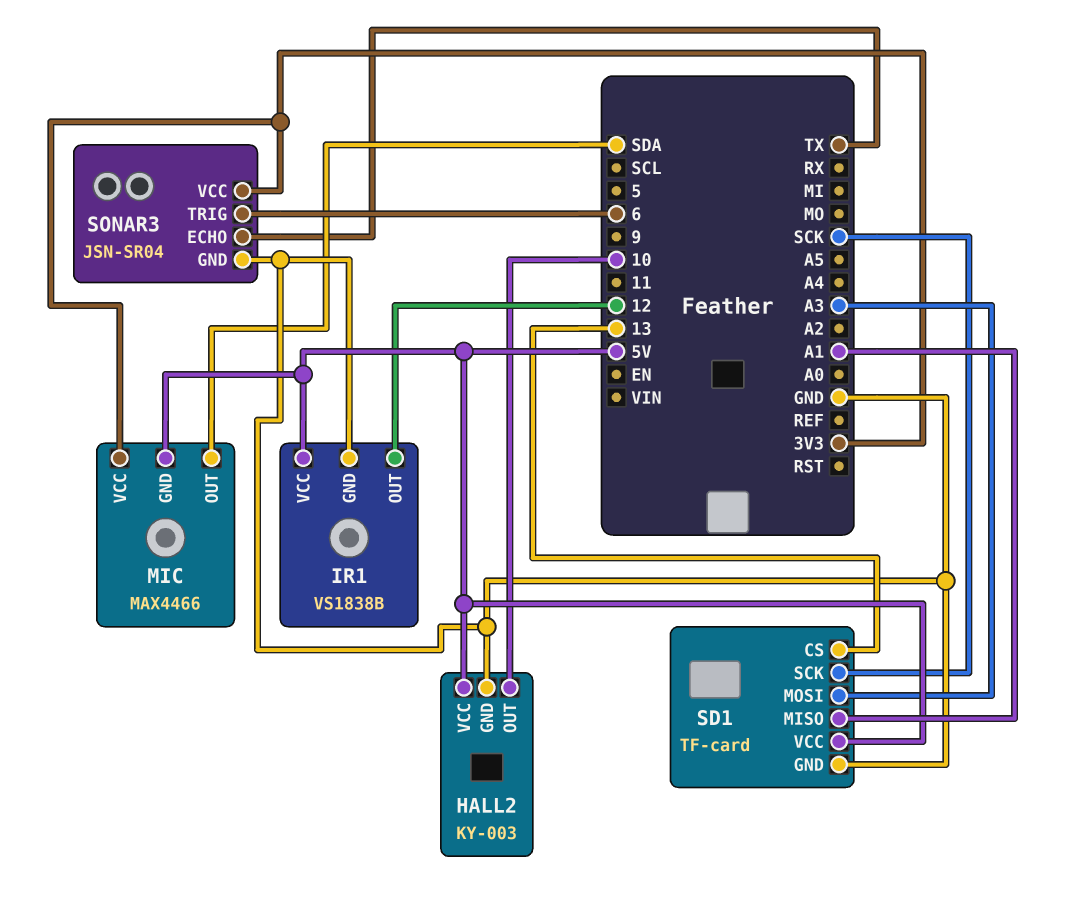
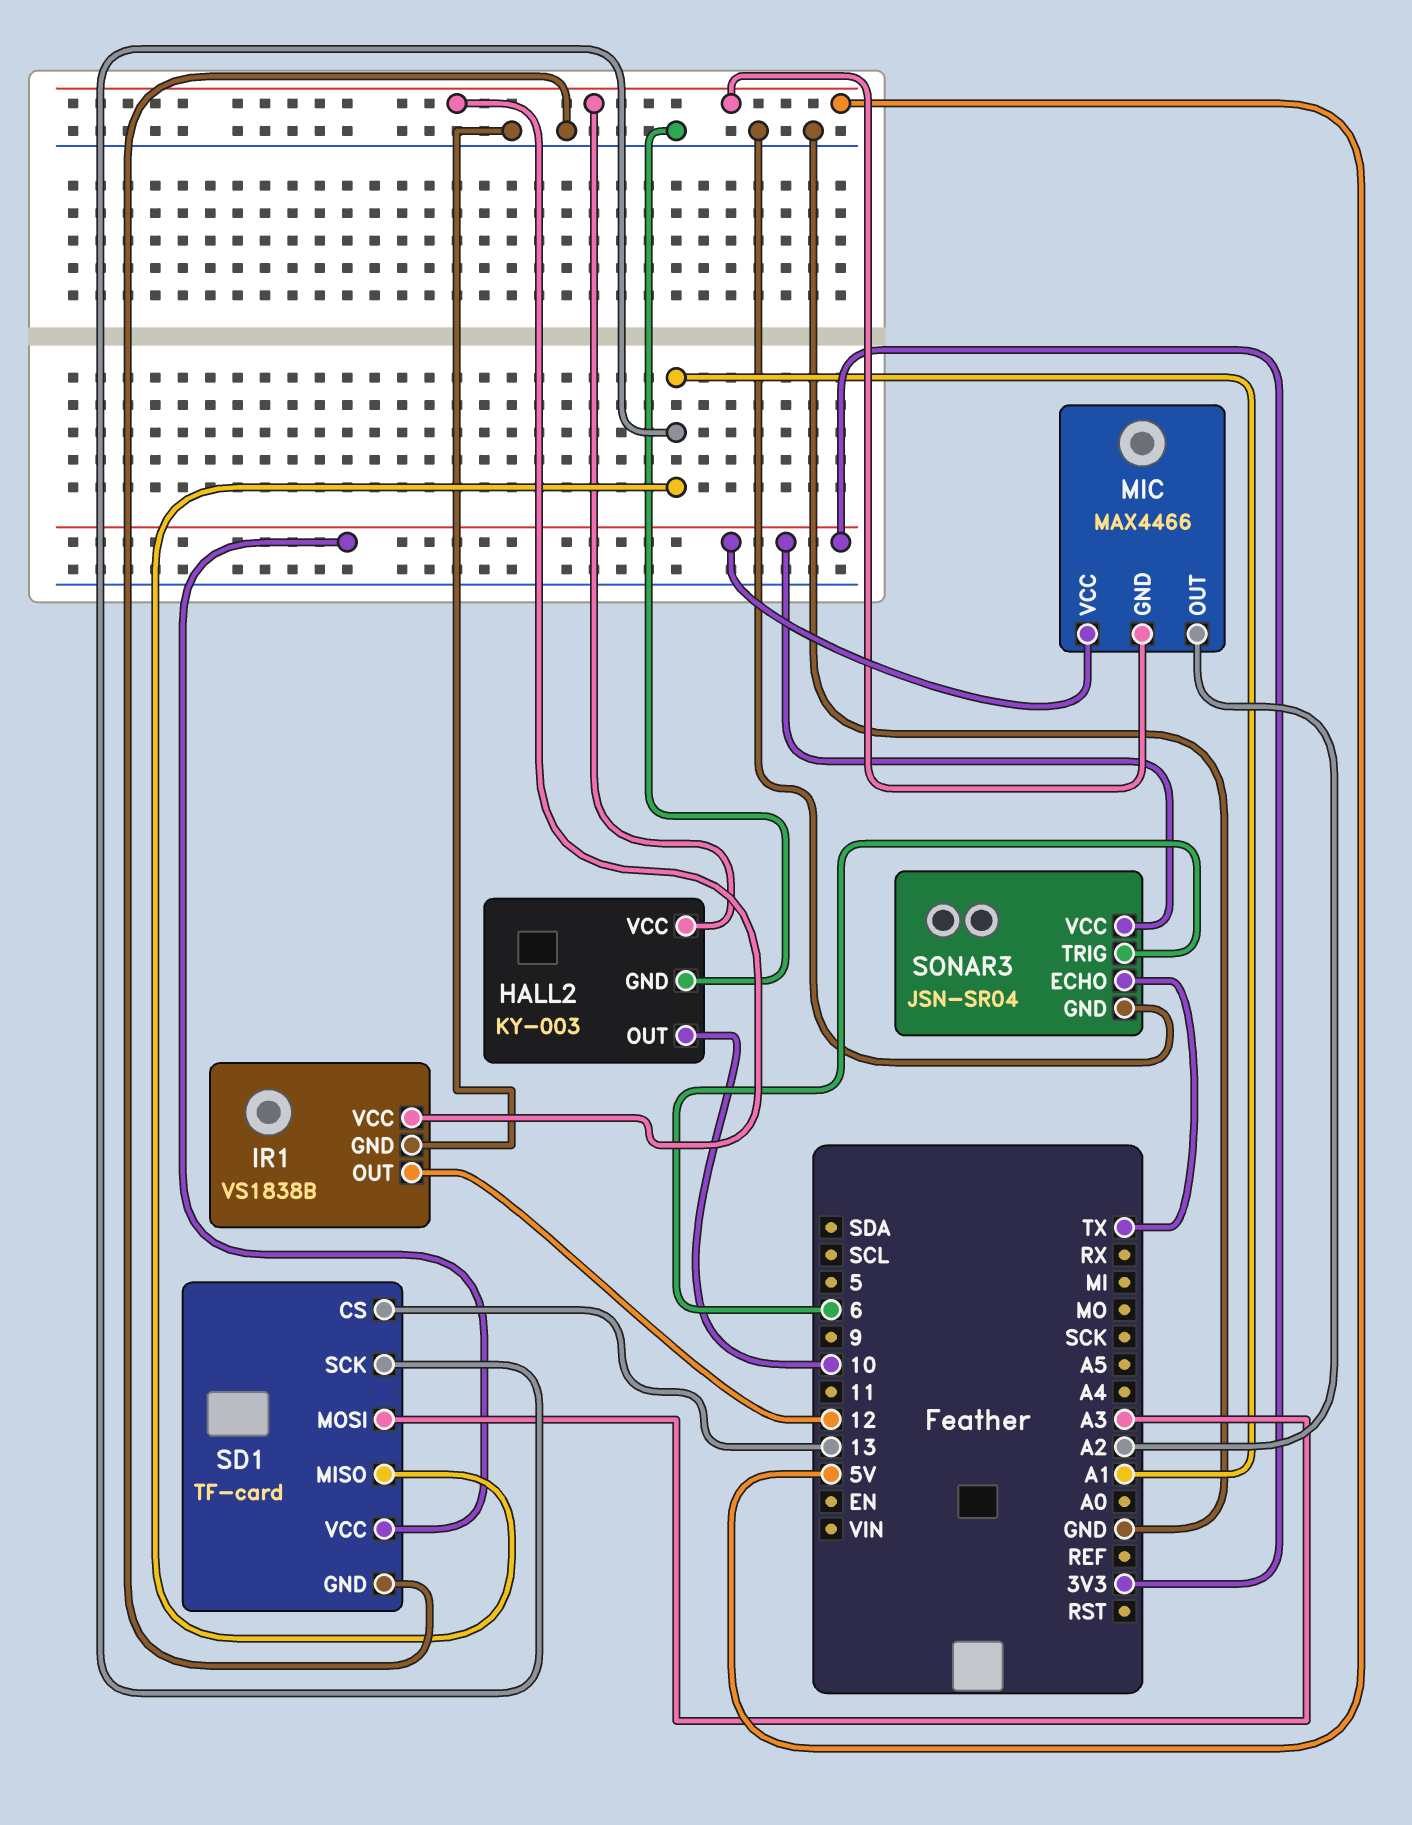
MIC pin OUT: SDA -> A2
SD1 pin SCK: SCK -> A1
SD1 pin VCC: 5V -> 3V3

